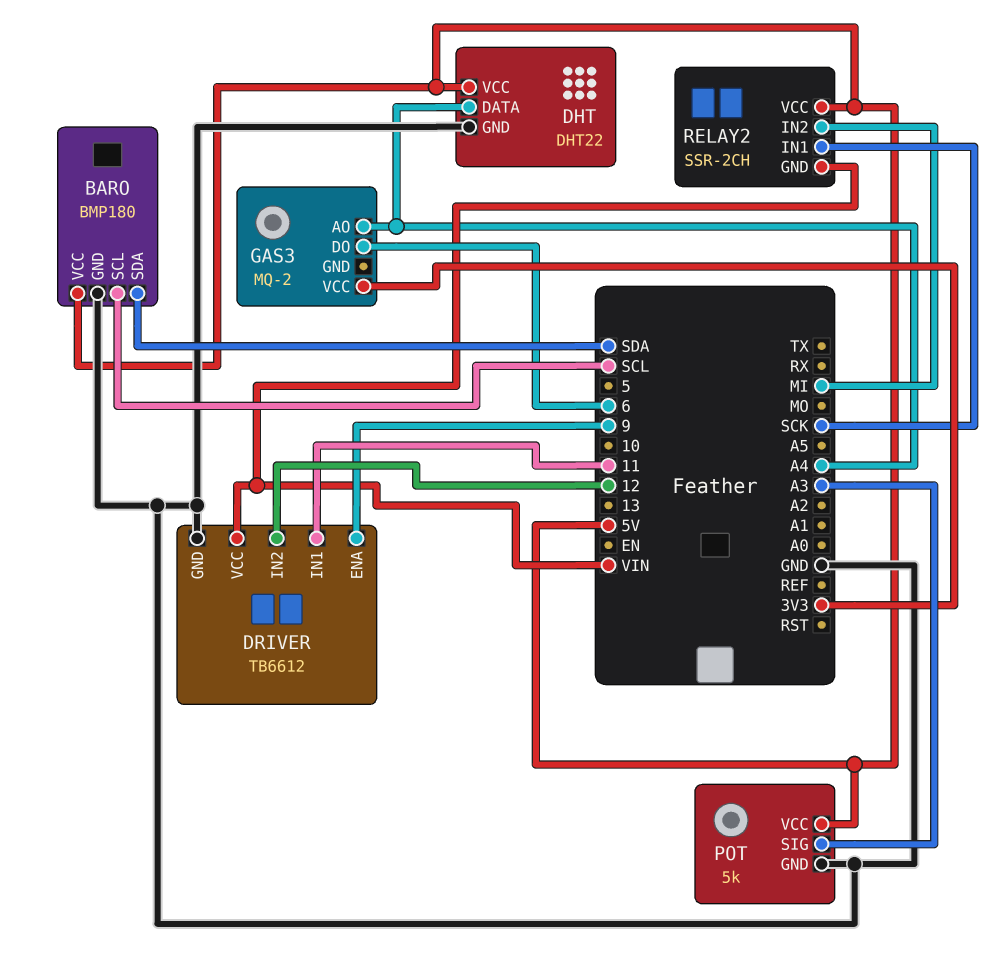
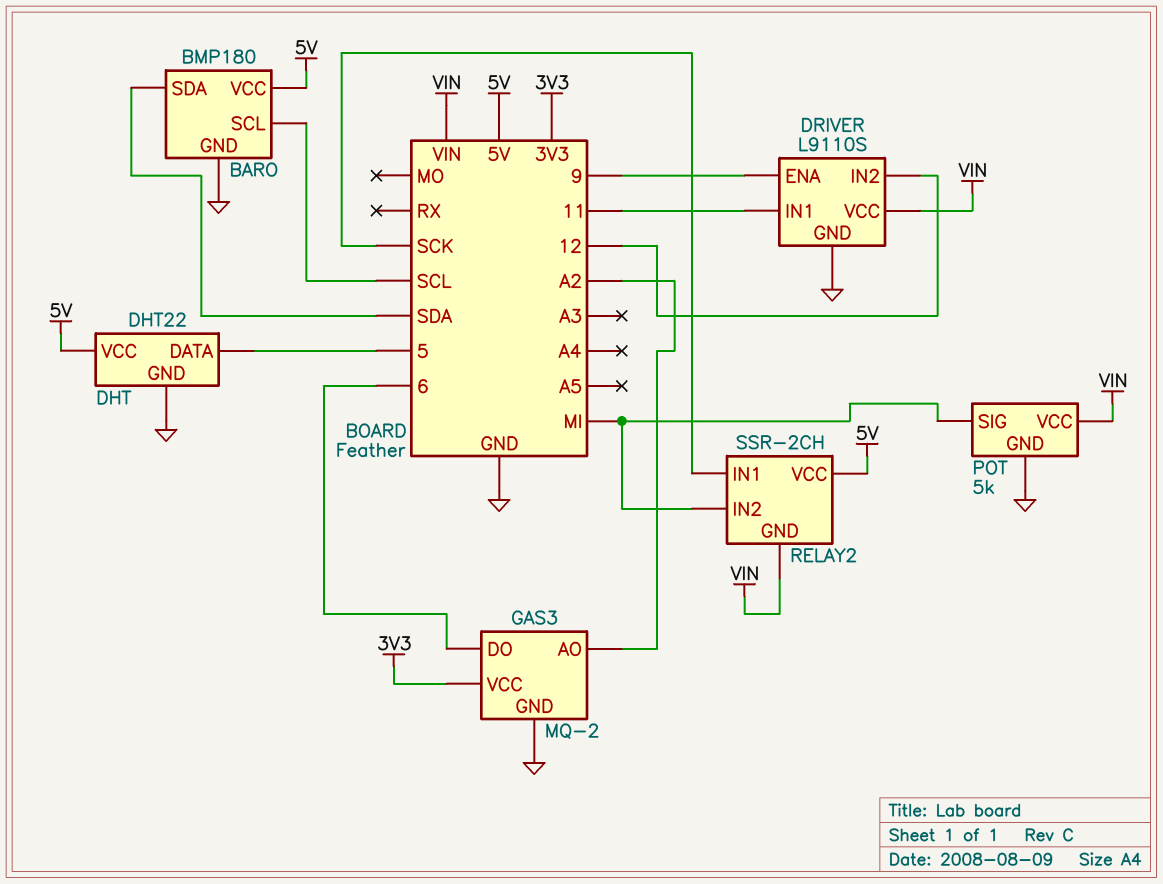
DHT pin DATA: A4 -> 5
DRIVER: TB6612 -> L9110S
GAS3 pin AO: A4 -> A2
GAS3 pin GND: none -> GND
POT pin SIG: A3 -> MI
POT pin VCC: 5V -> VIN

